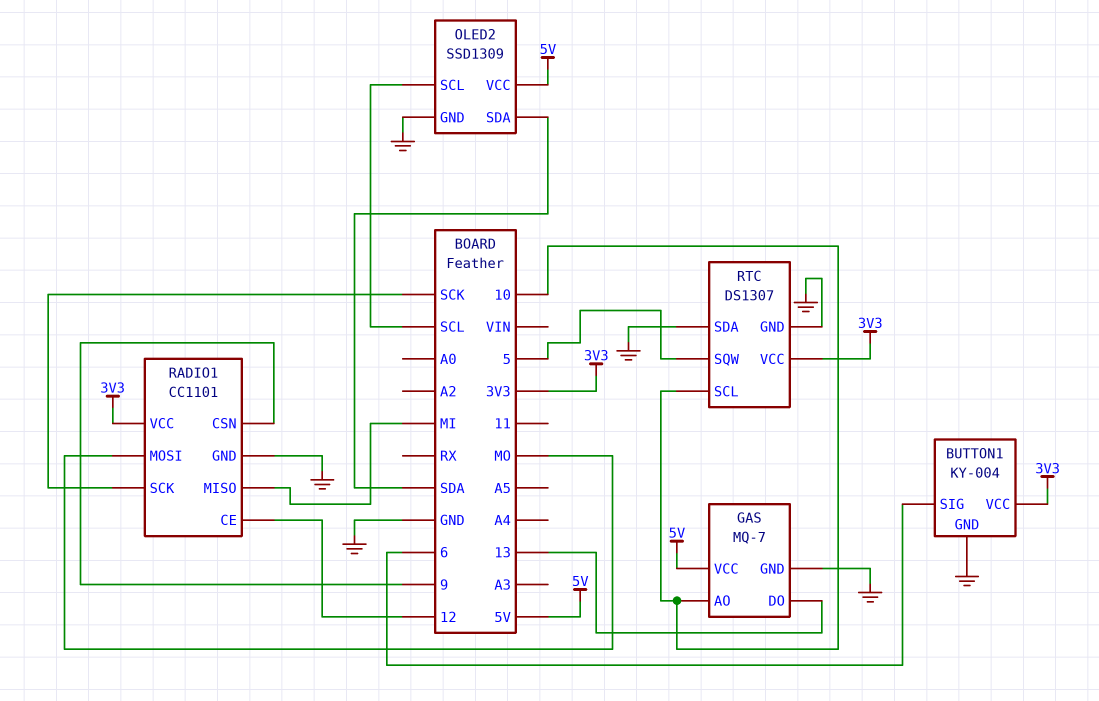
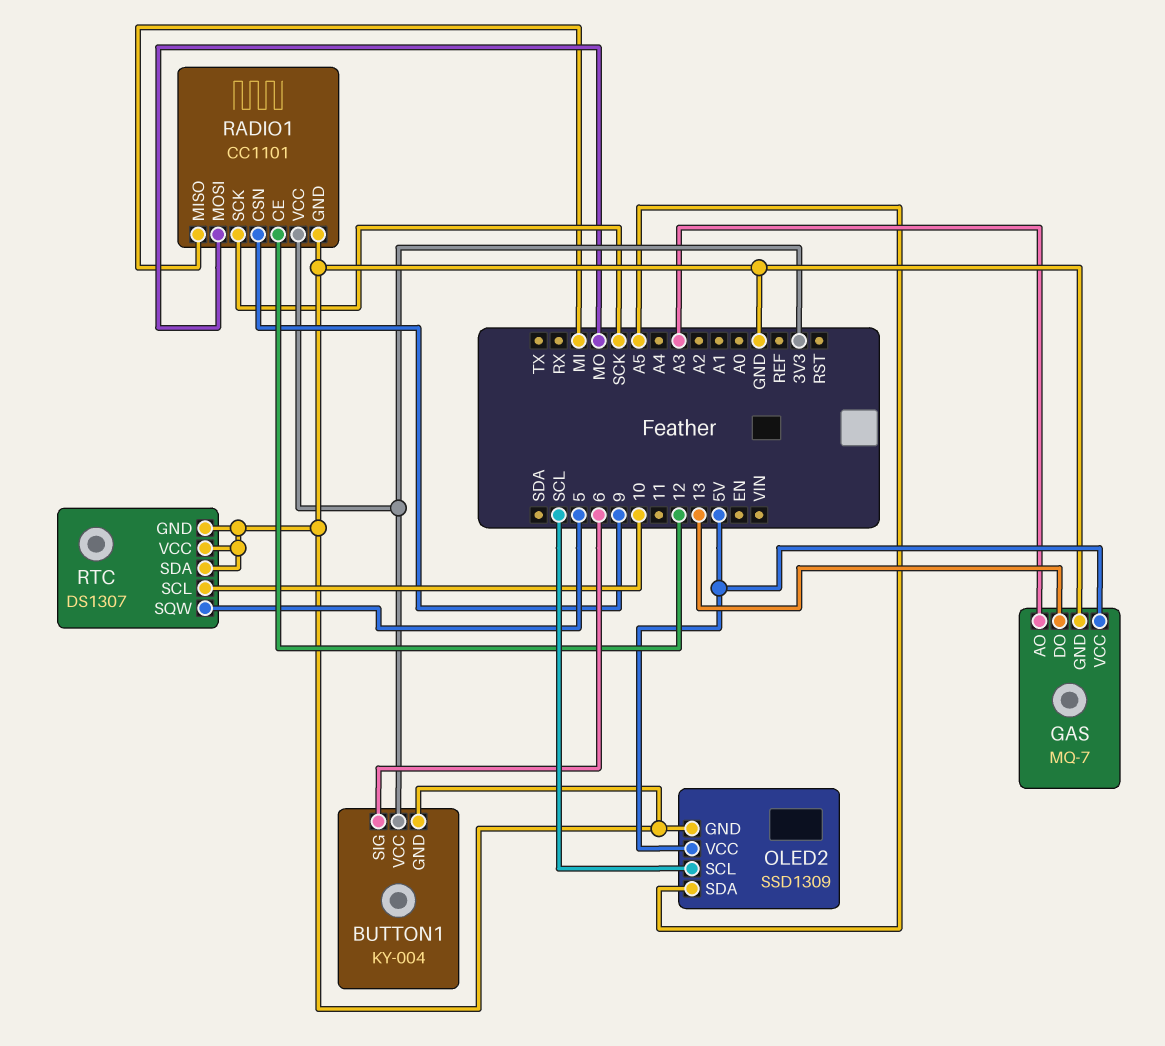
GAS pin AO: 10 -> A3
OLED2 pin SDA: SDA -> A5
RTC pin VCC: 3V3 -> GND

